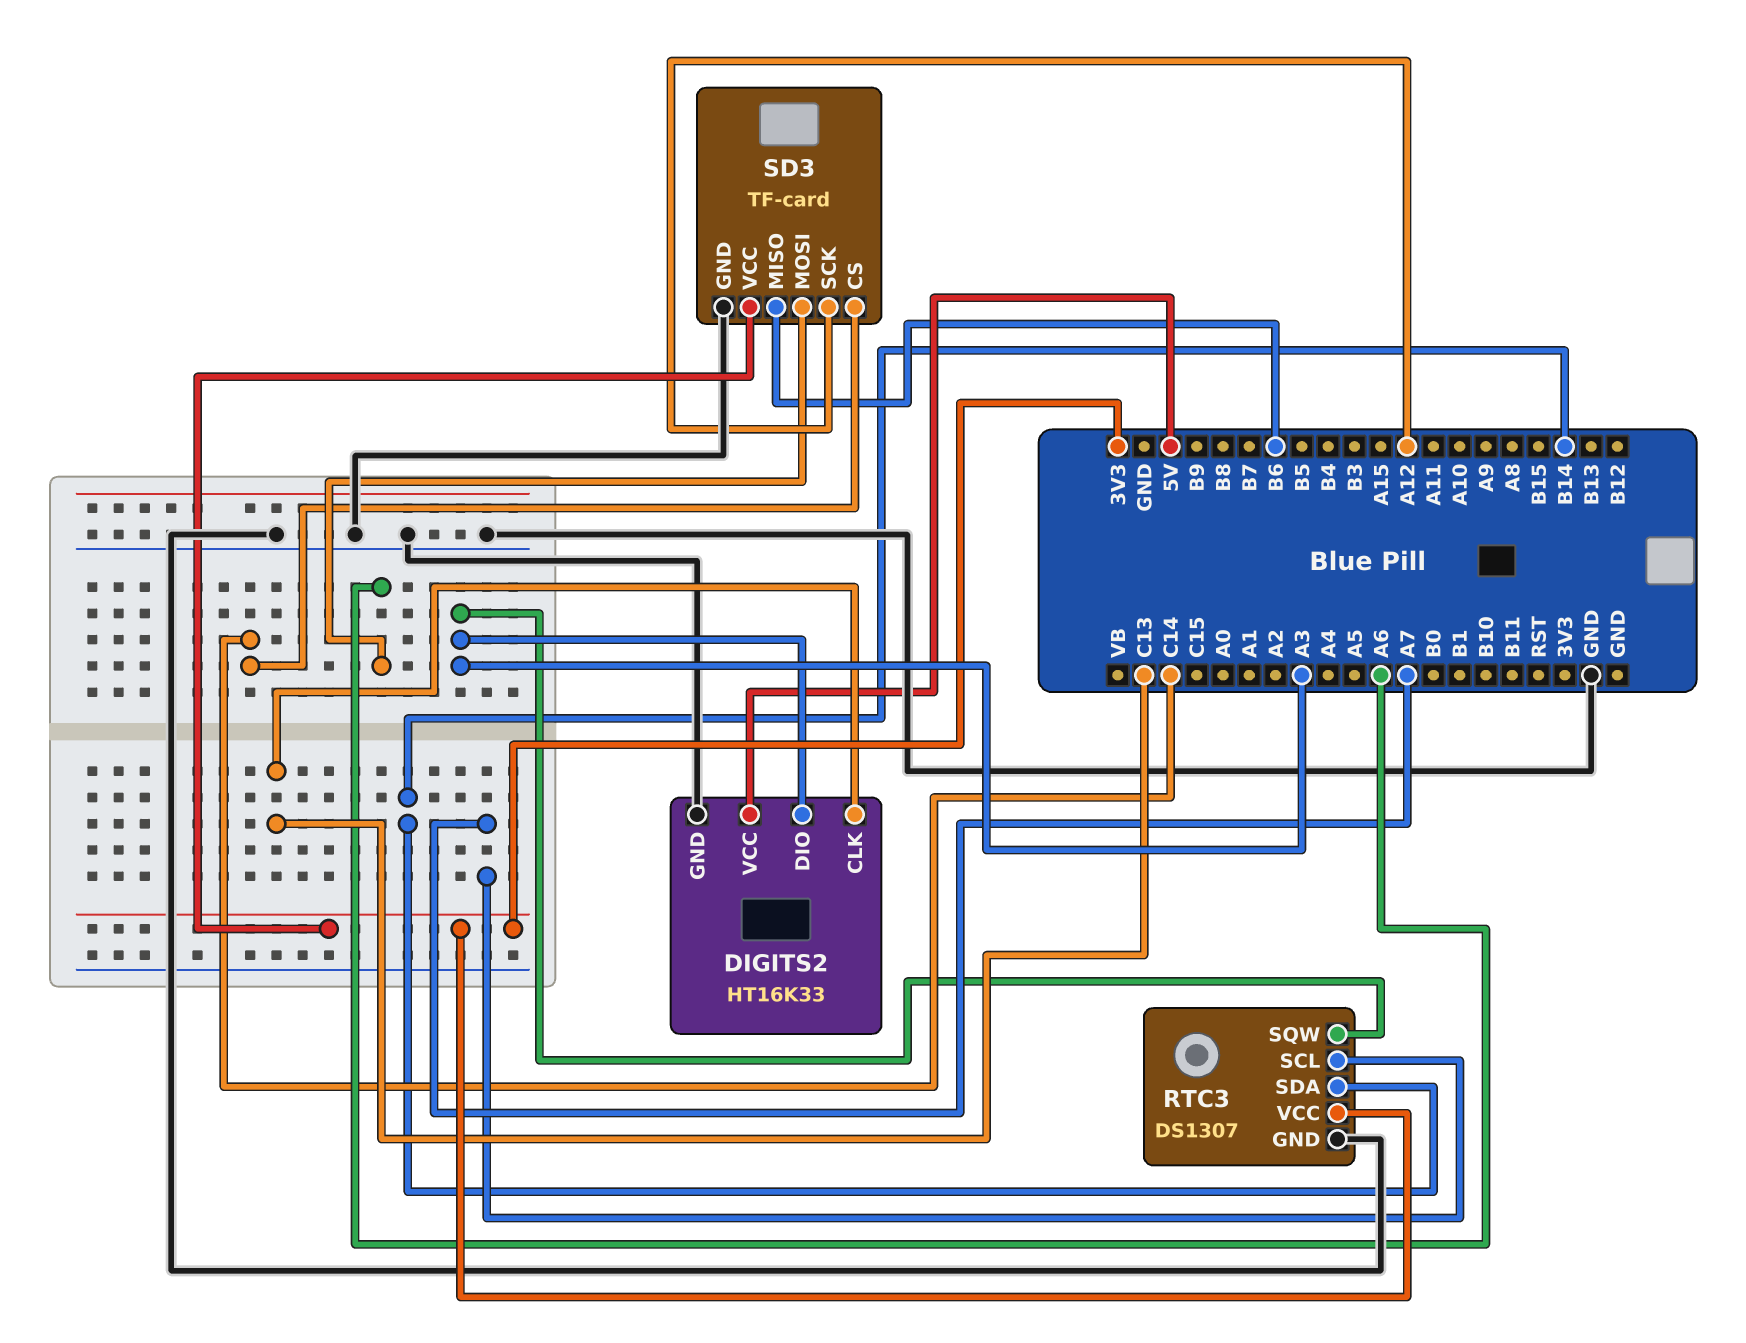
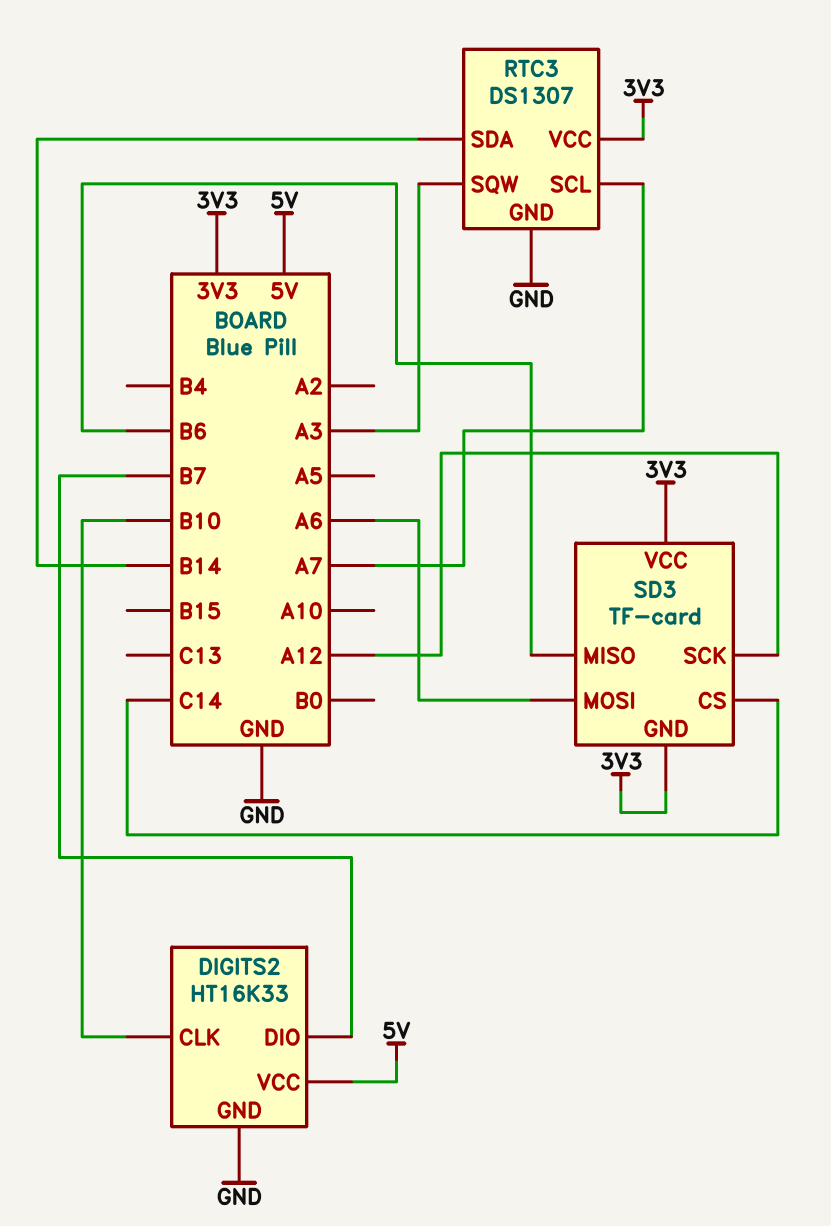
DIGITS2 pin CLK: C13 -> B10
DIGITS2 pin DIO: A3 -> B7
SD3 pin GND: GND -> 3V3

